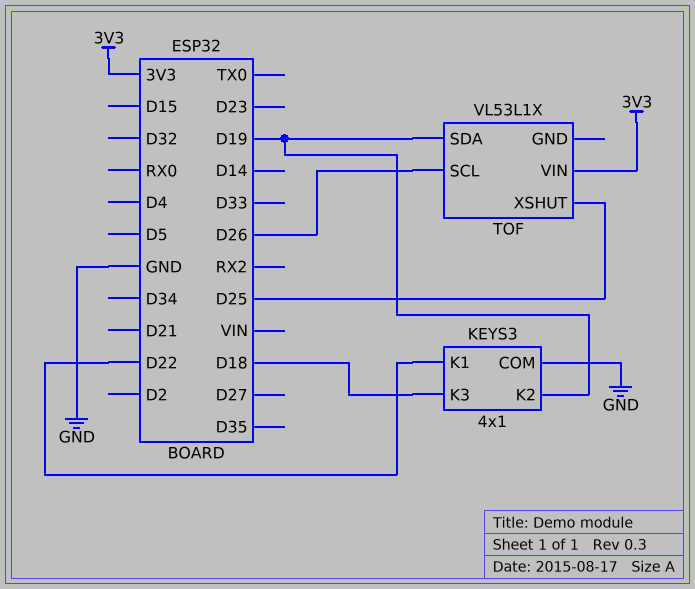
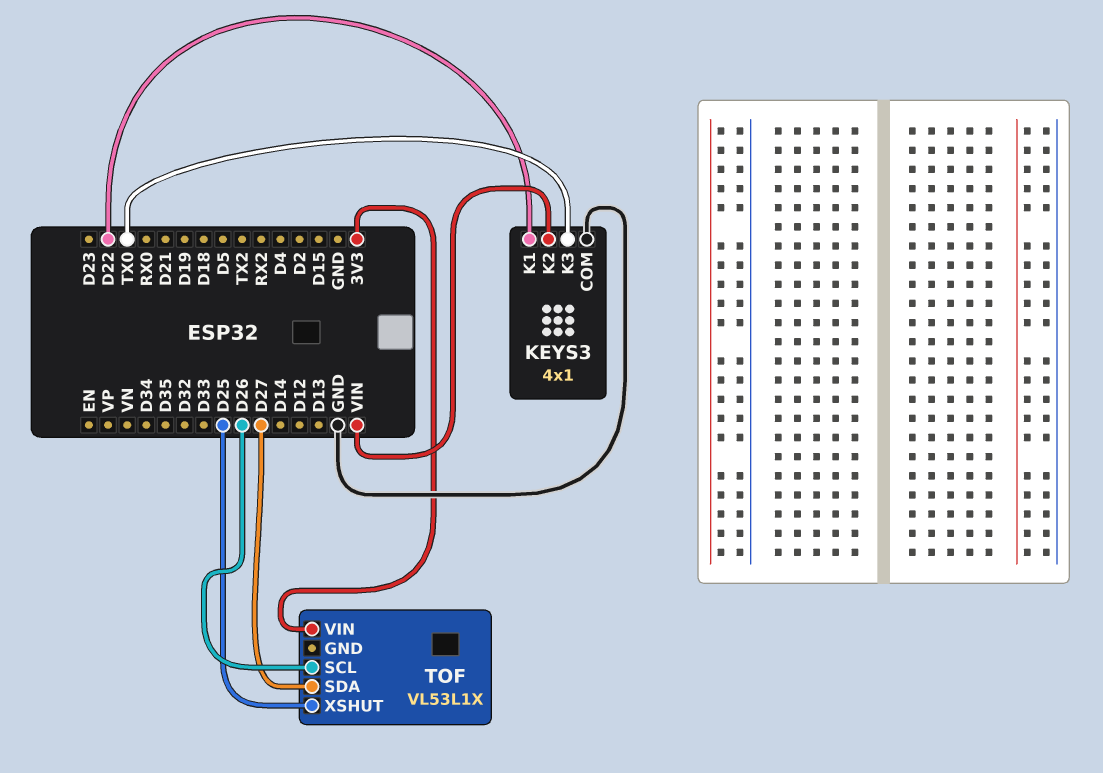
KEYS3 pin K2: D19 -> VIN
KEYS3 pin K3: D18 -> TX0
TOF pin SDA: D19 -> D27

